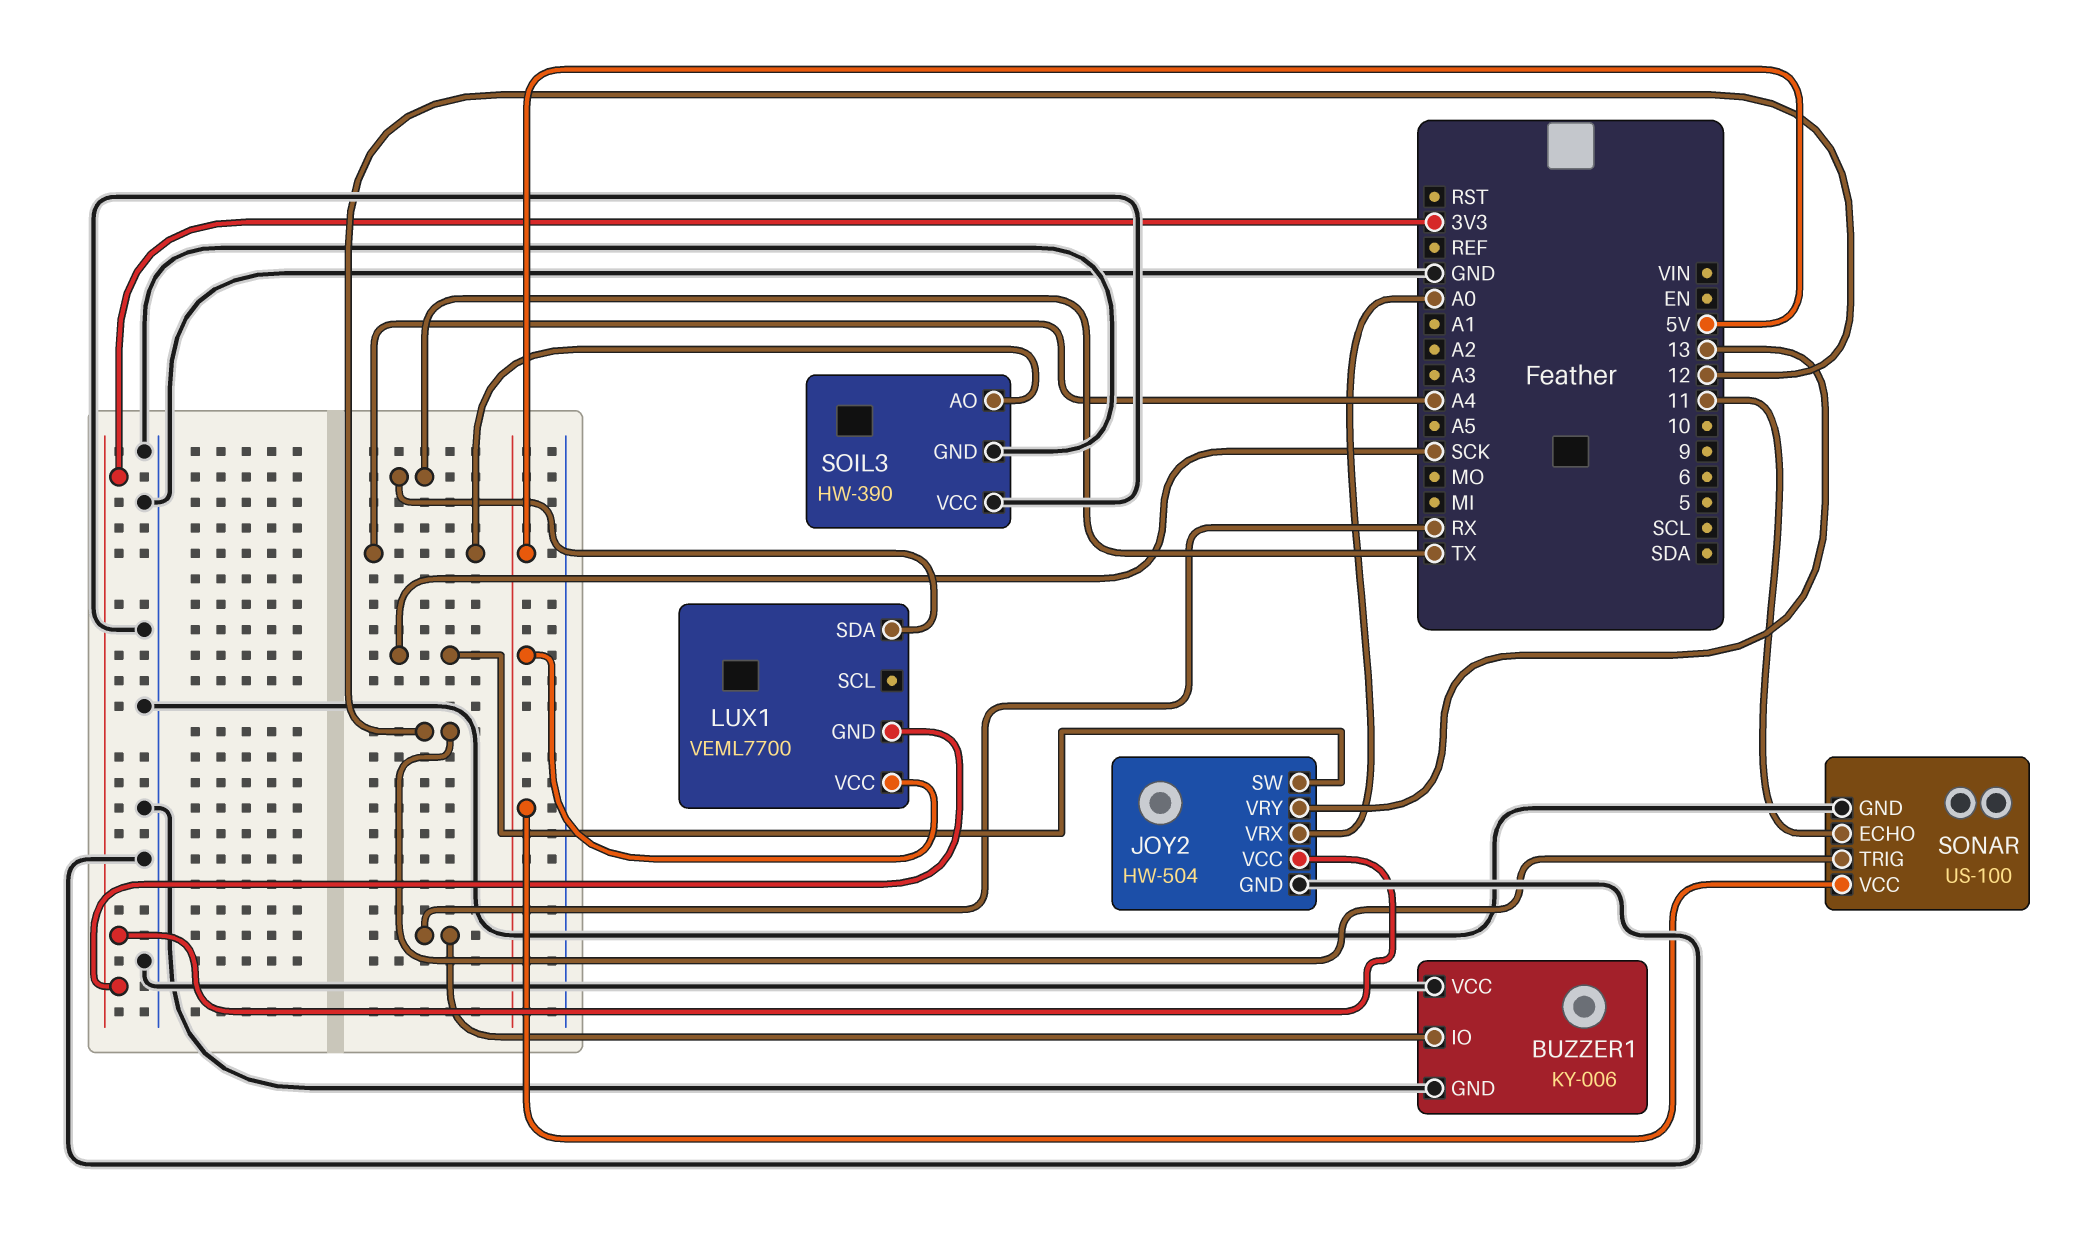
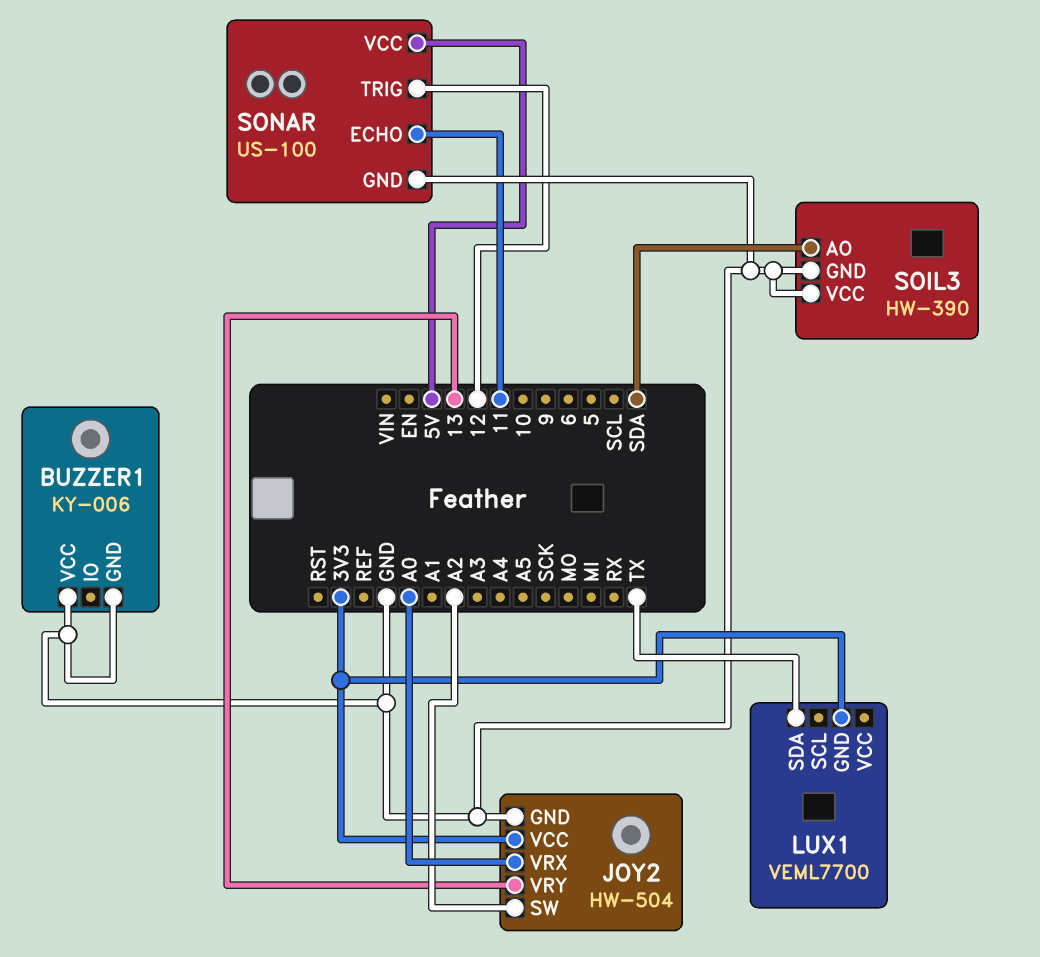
BUZZER1 pin IO: RX -> none
JOY2 pin SW: SCK -> A2
LUX1 pin VCC: 5V -> none
SOIL3 pin AO: A4 -> SDA

